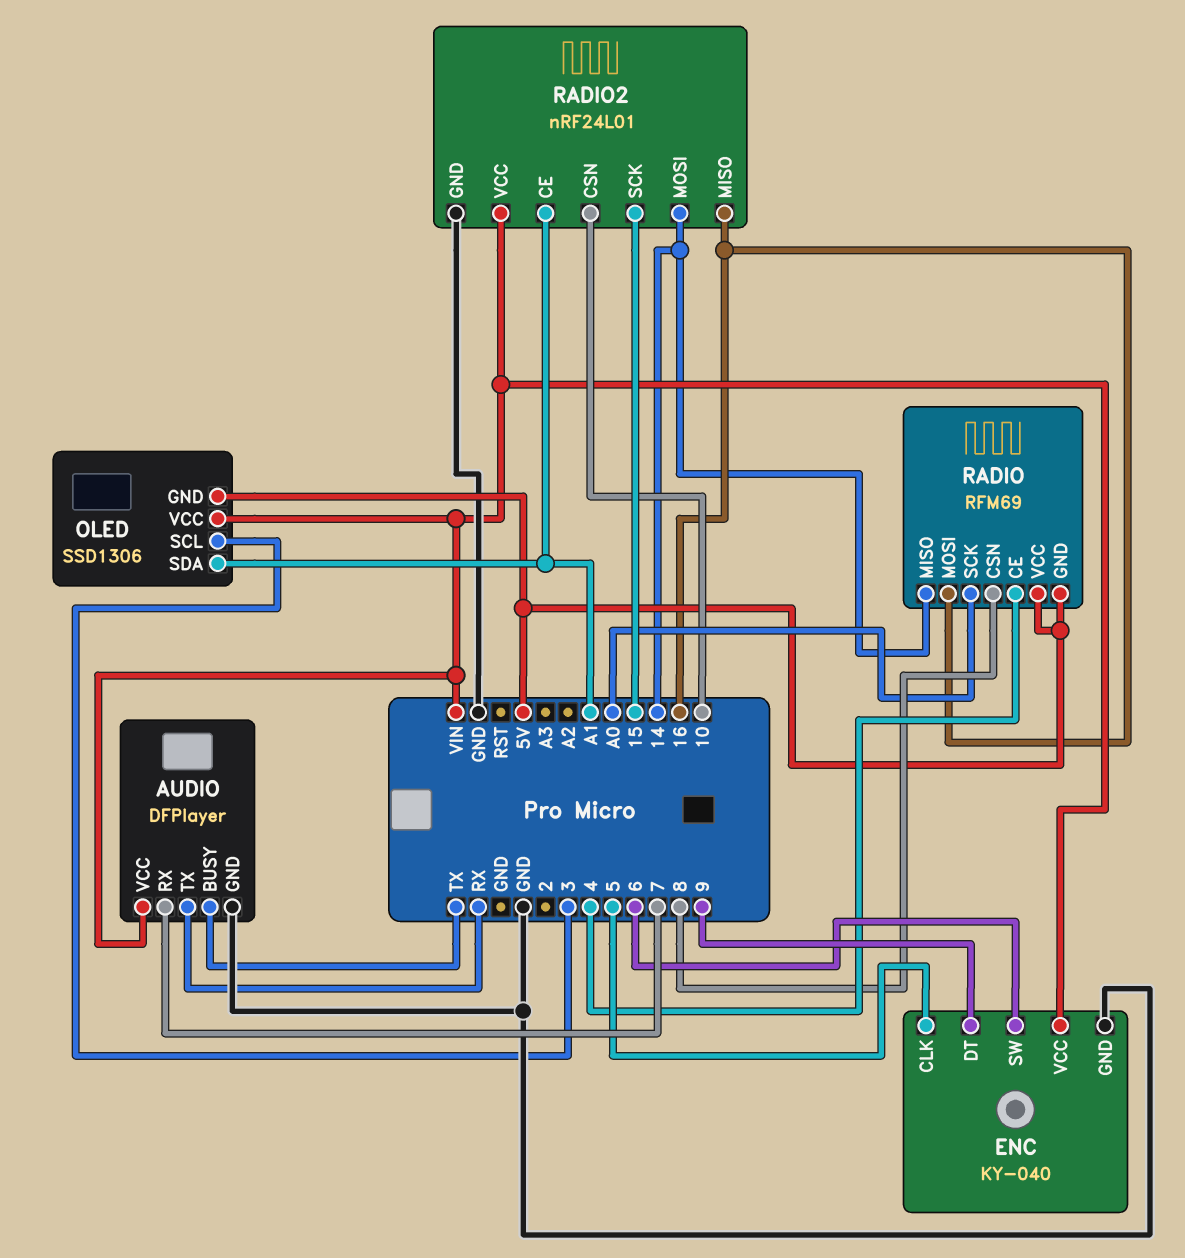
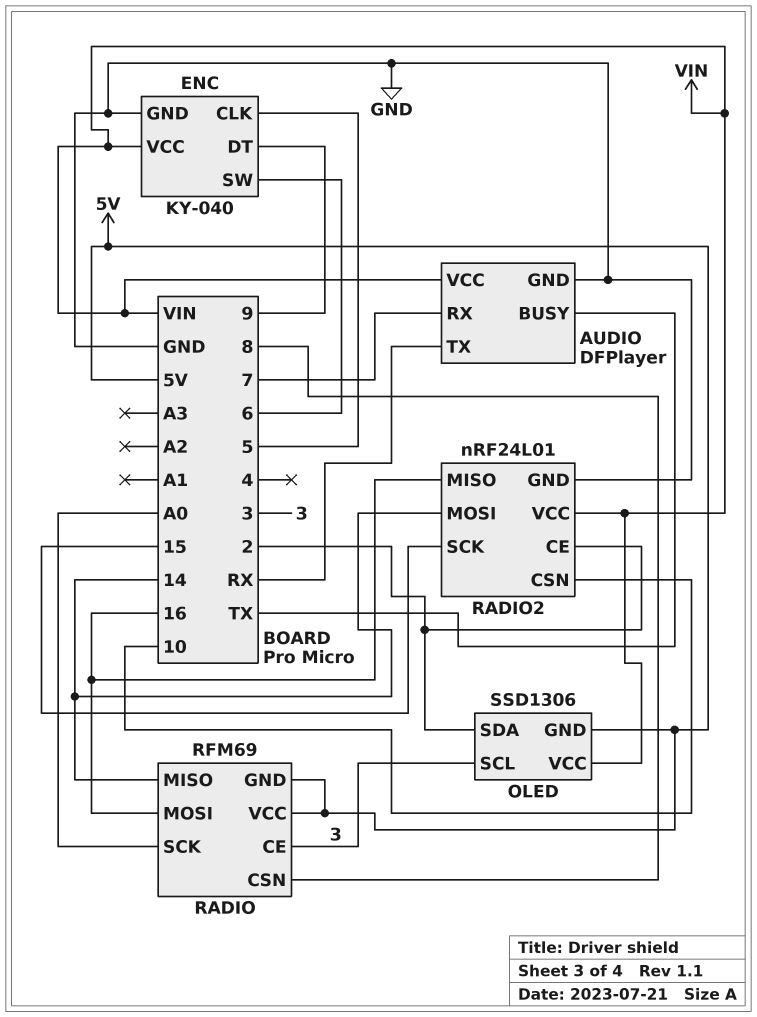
OLED pin SDA: A1 -> 2
RADIO pin CE: 4 -> 3
RADIO2 pin CE: A1 -> 2

